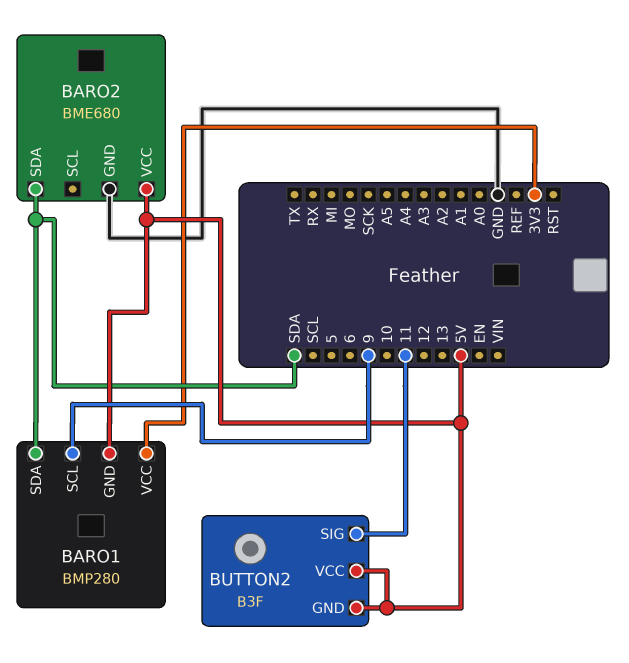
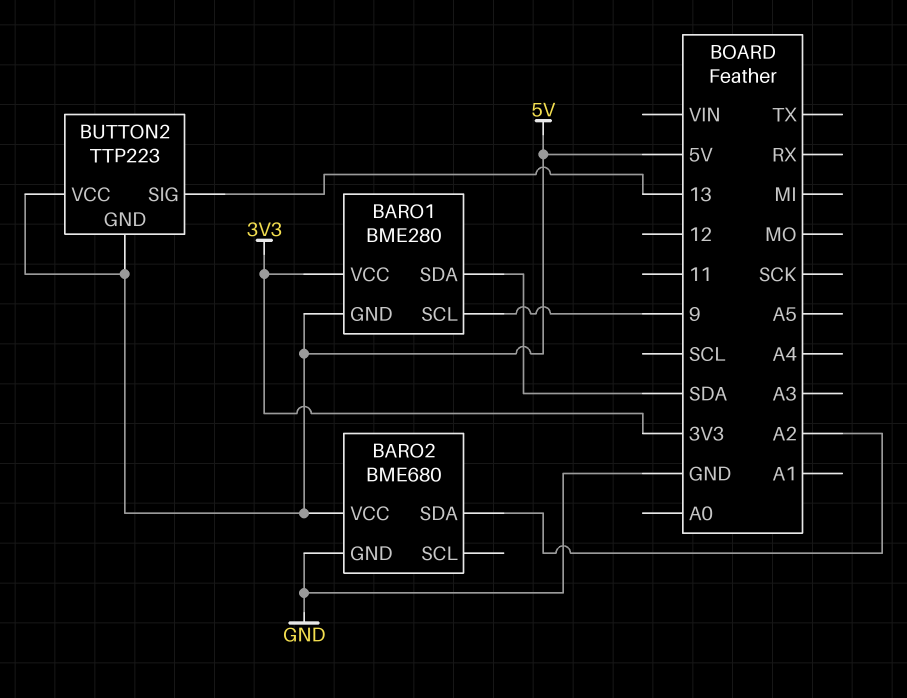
BARO1: BMP280 -> BME280
BARO2 pin SDA: SDA -> A2
BUTTON2: B3F -> TTP223
BUTTON2 pin SIG: 11 -> 13

